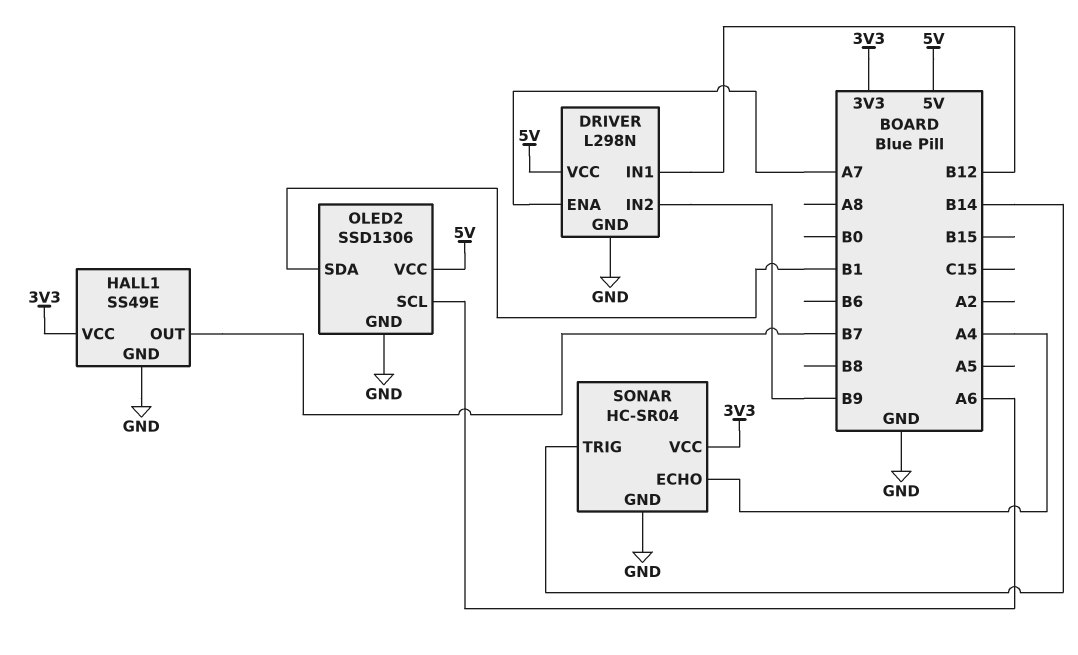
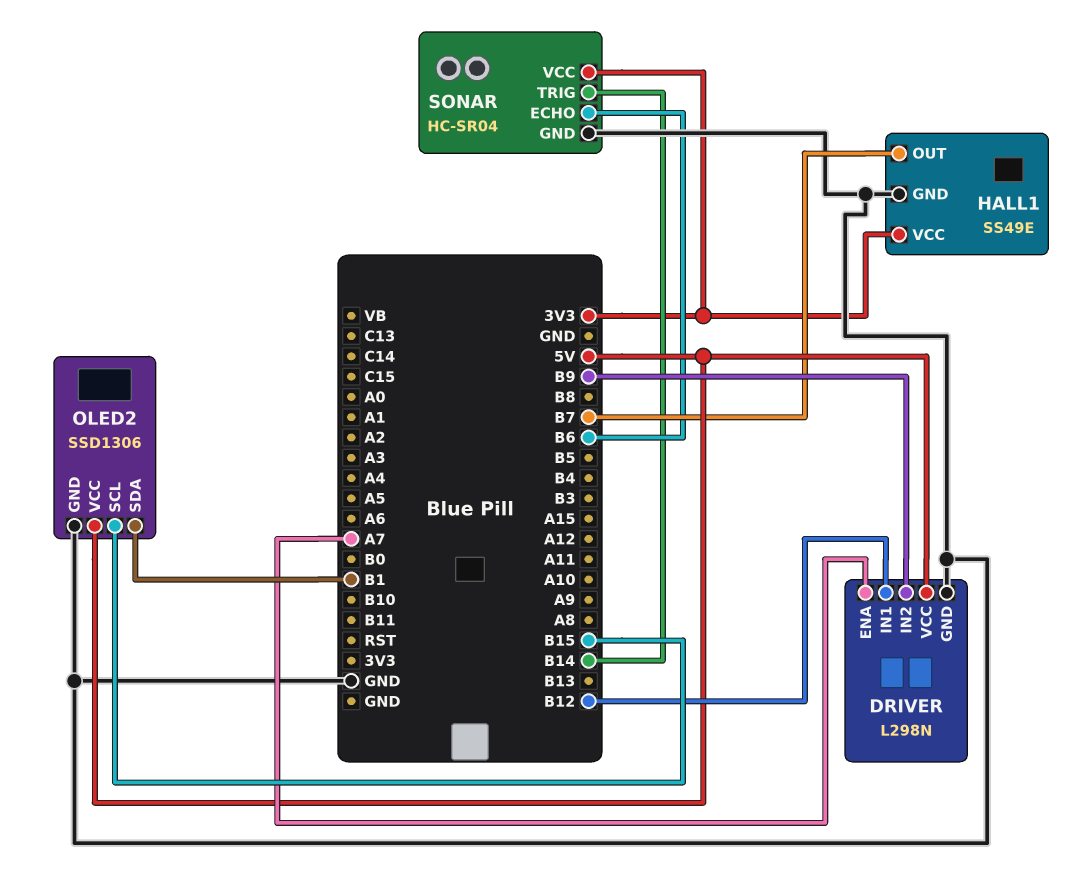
OLED2 pin SCL: A6 -> B15
SONAR pin ECHO: A4 -> B6

